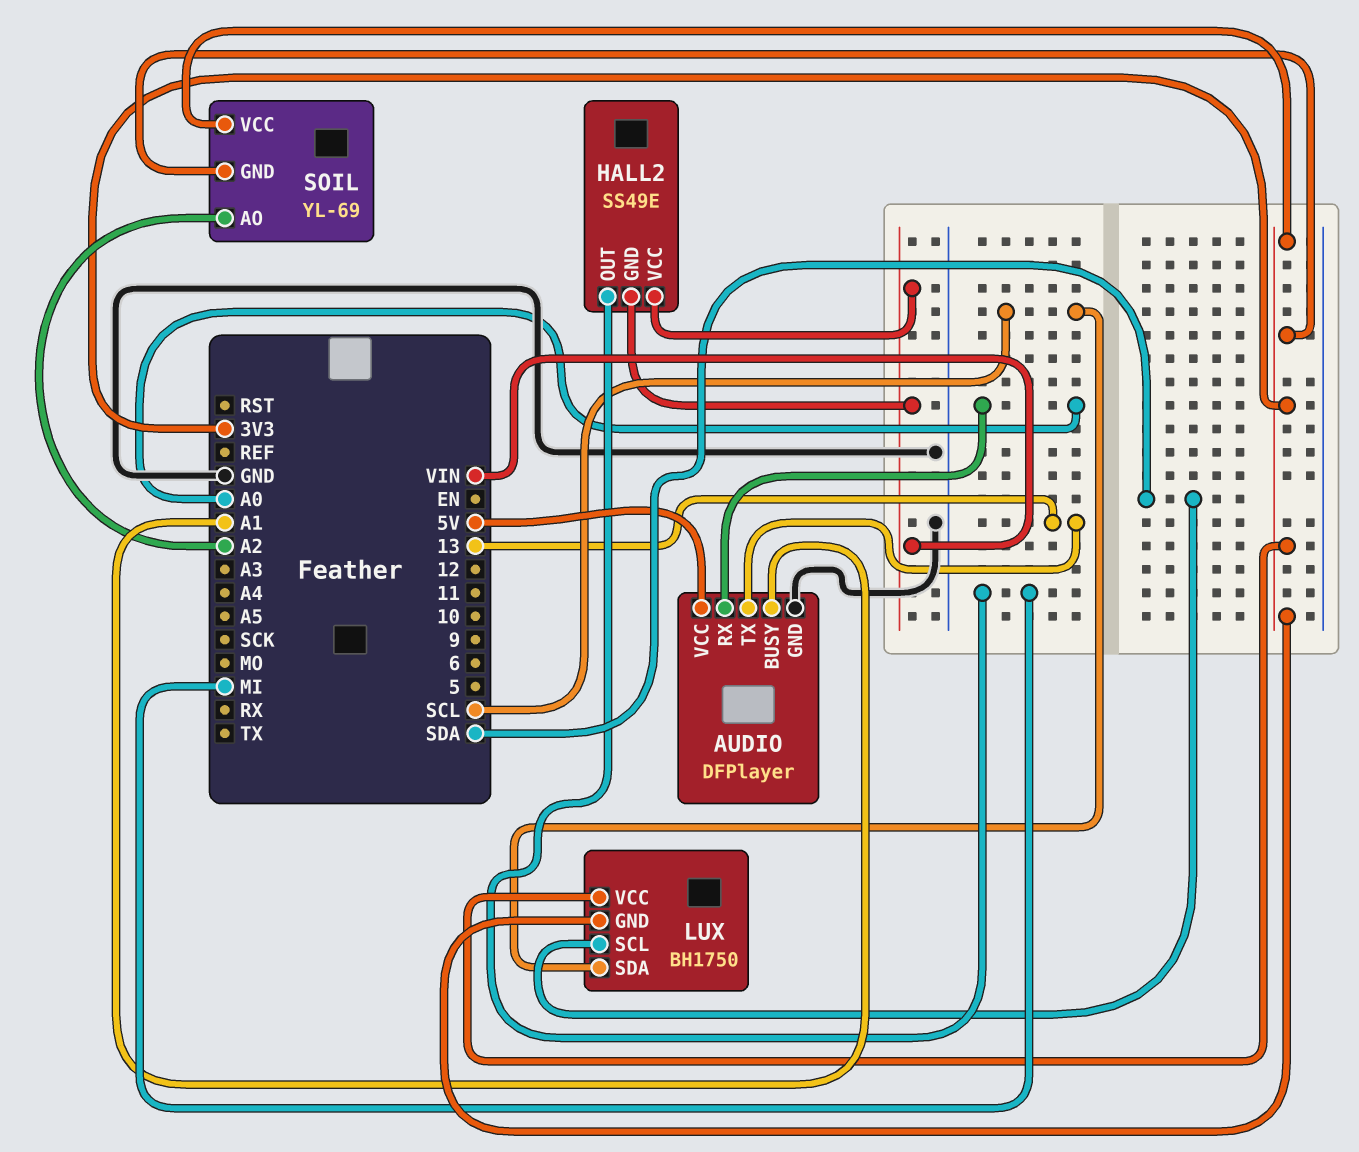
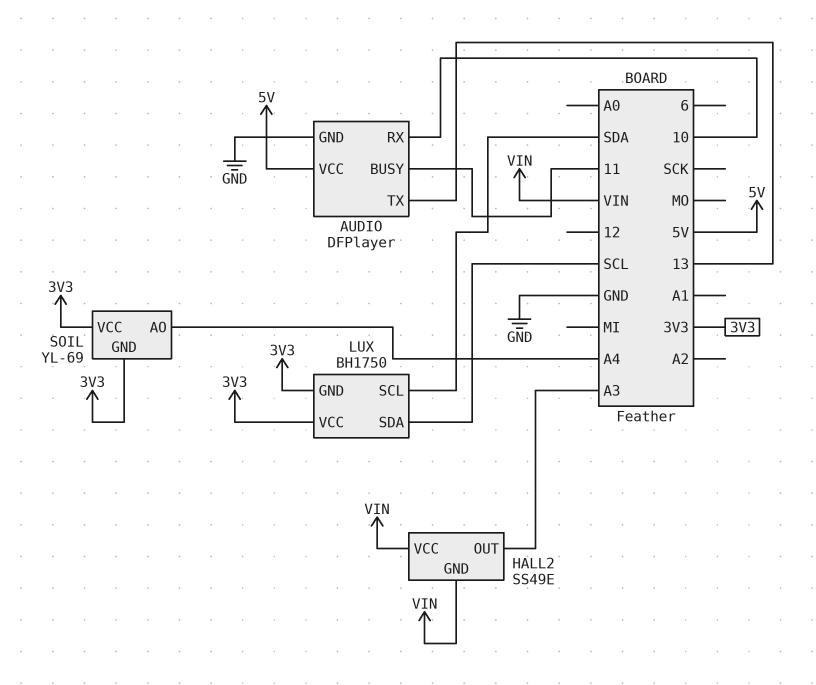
AUDIO pin BUSY: A1 -> 11
AUDIO pin RX: A0 -> 10
HALL2 pin OUT: MI -> A3
SOIL pin AO: A2 -> A4

